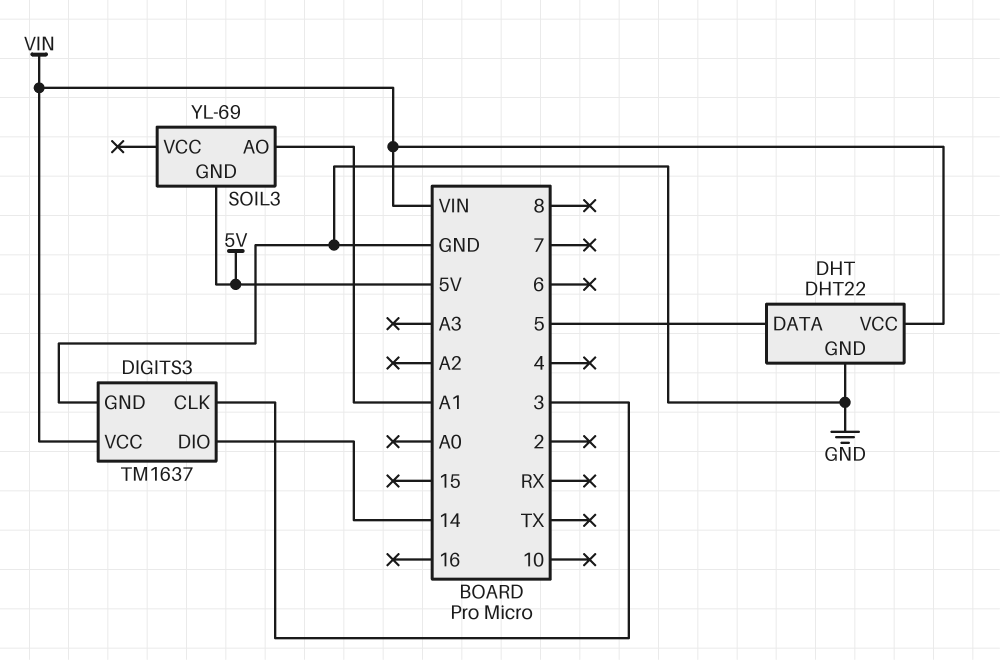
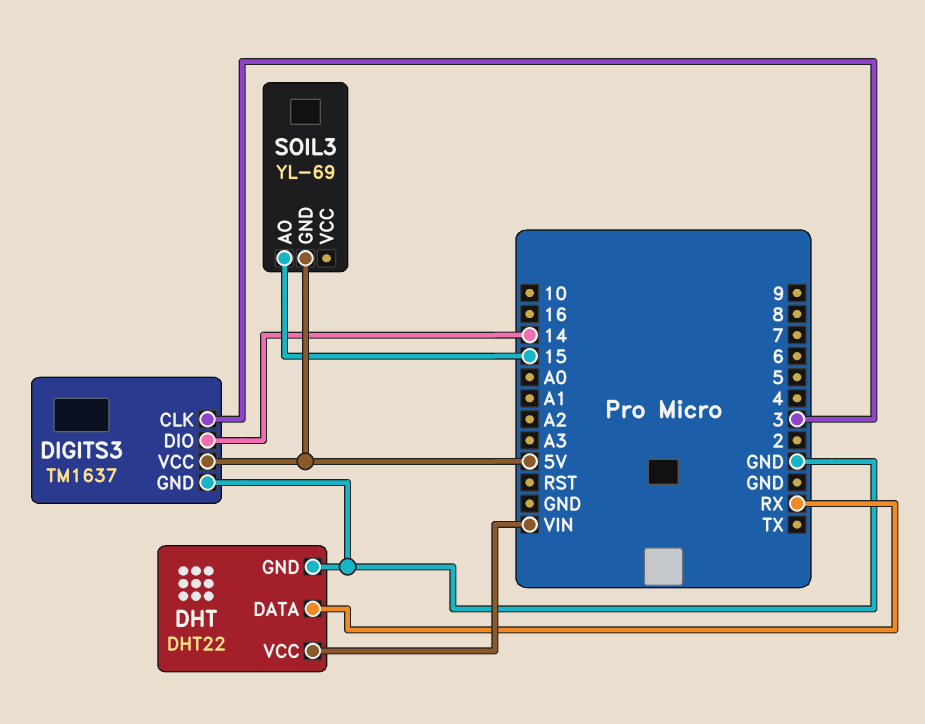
DHT pin DATA: 5 -> RX
DIGITS3 pin VCC: VIN -> 5V
SOIL3 pin AO: A1 -> 15

